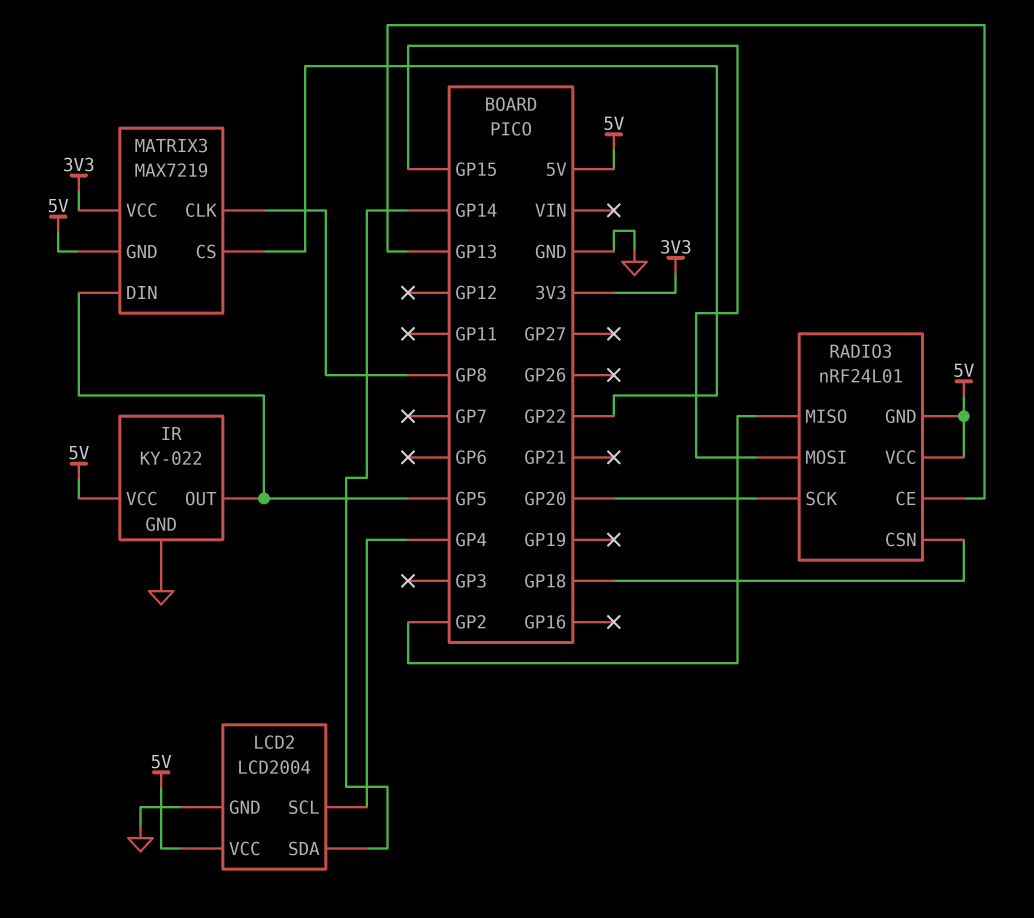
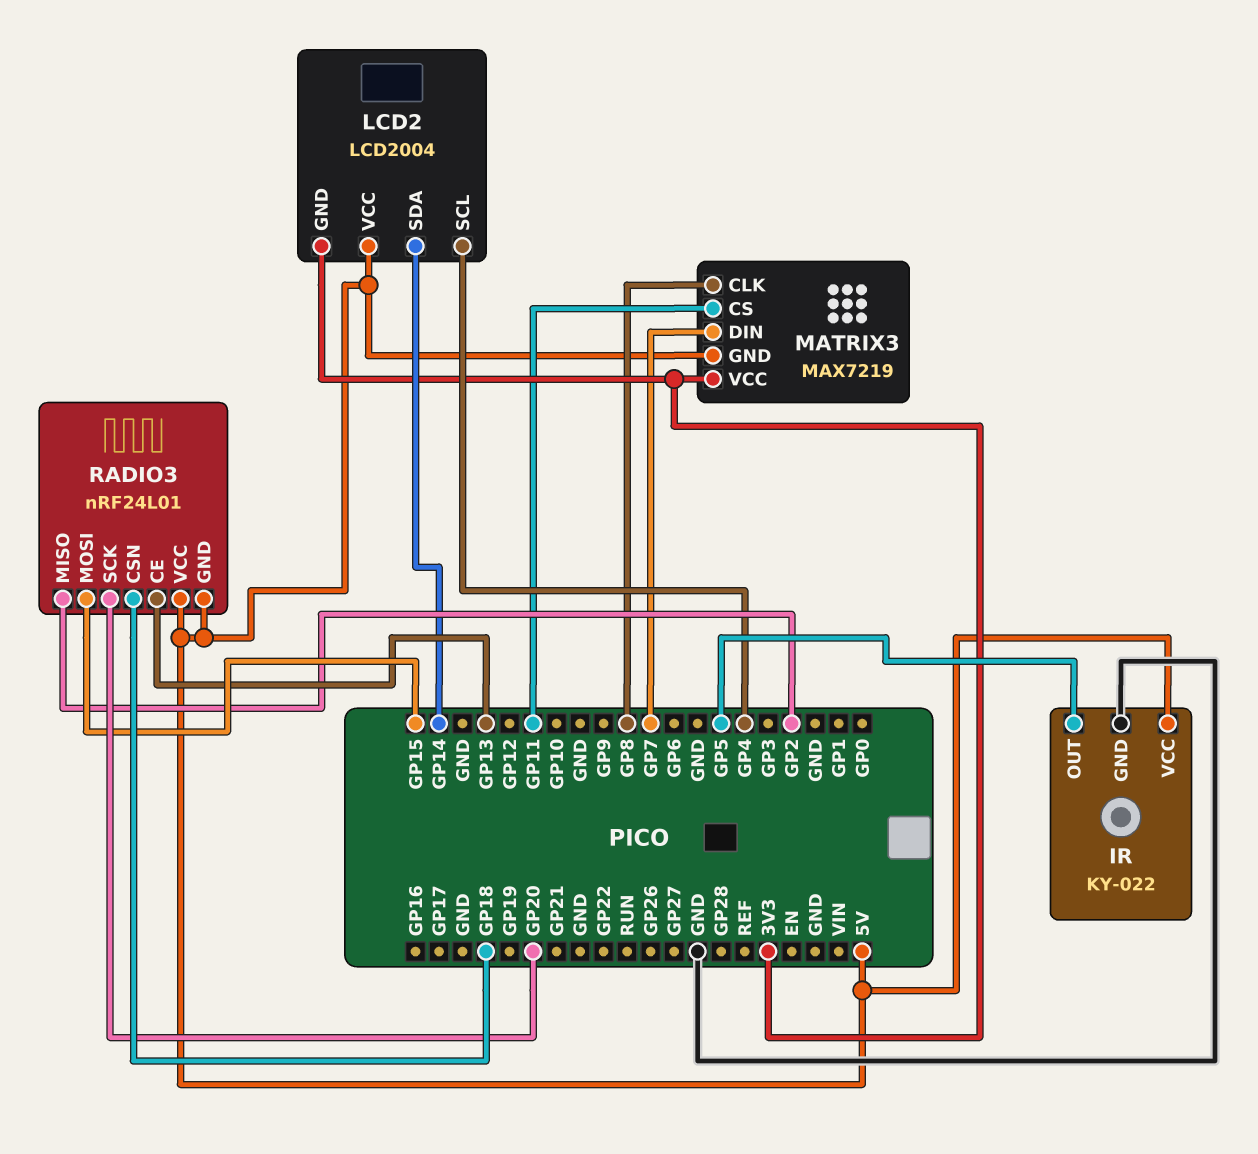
LCD2 pin GND: GND -> 3V3
MATRIX3 pin CS: GP22 -> GP11
MATRIX3 pin DIN: GP5 -> GP7

